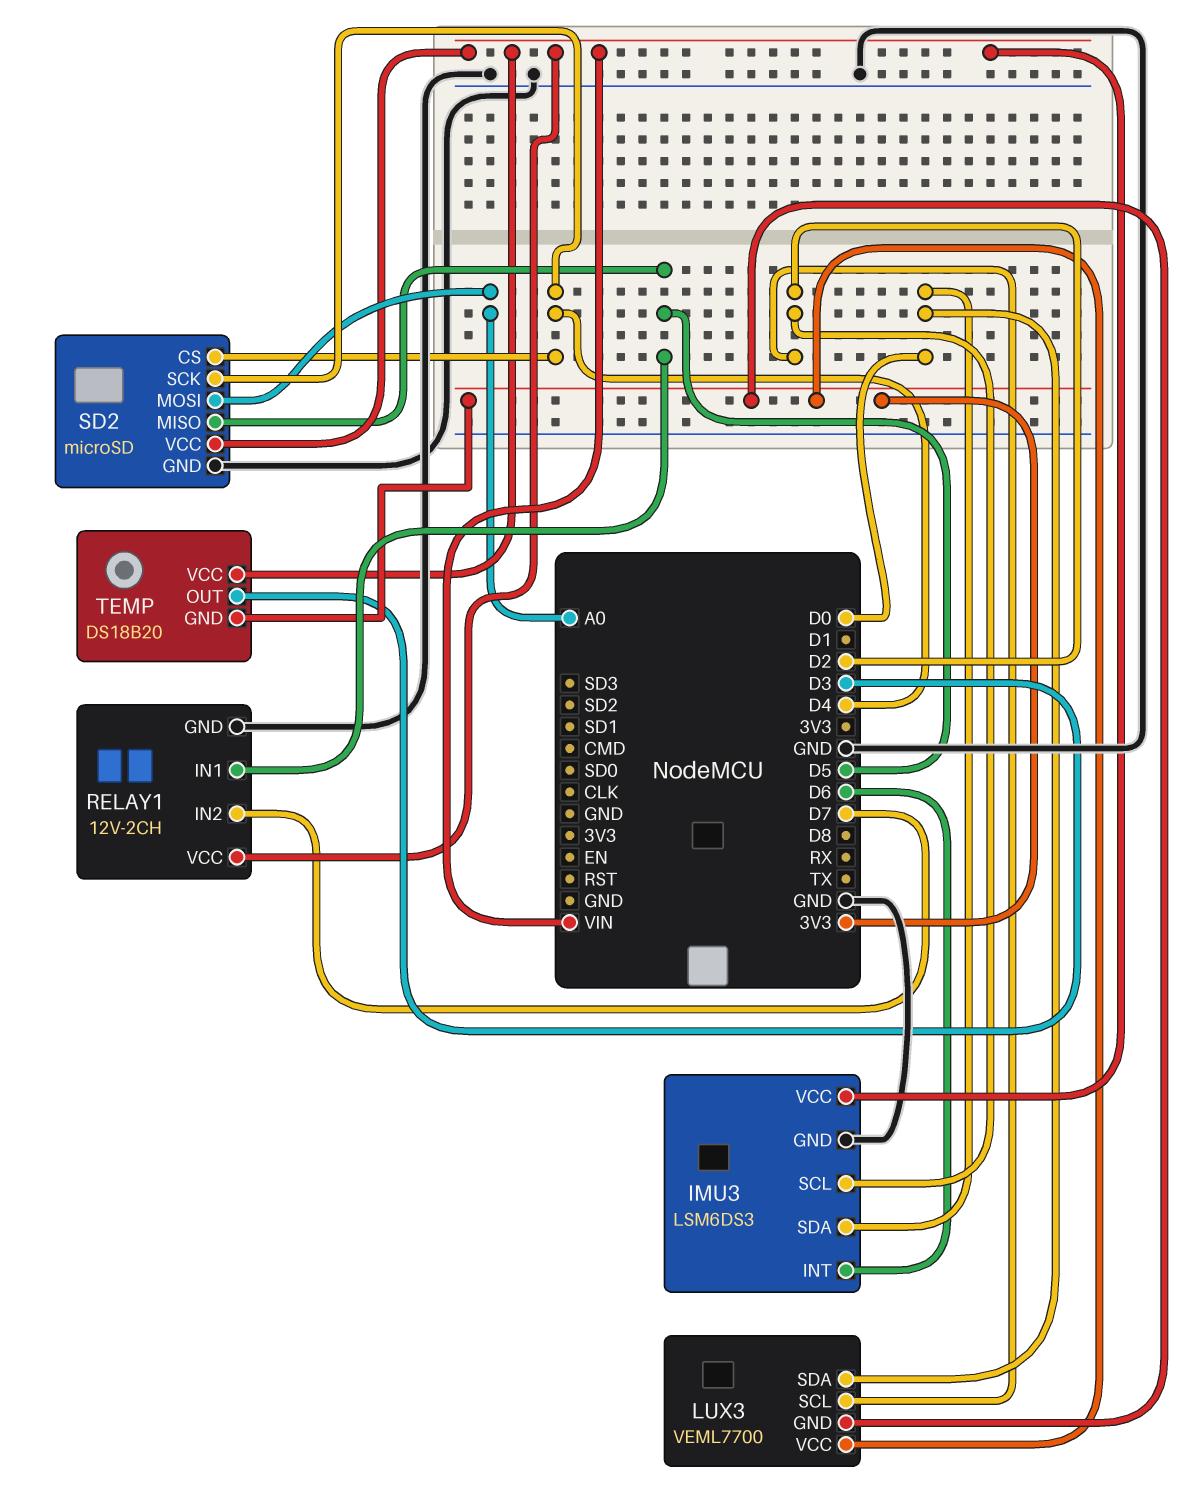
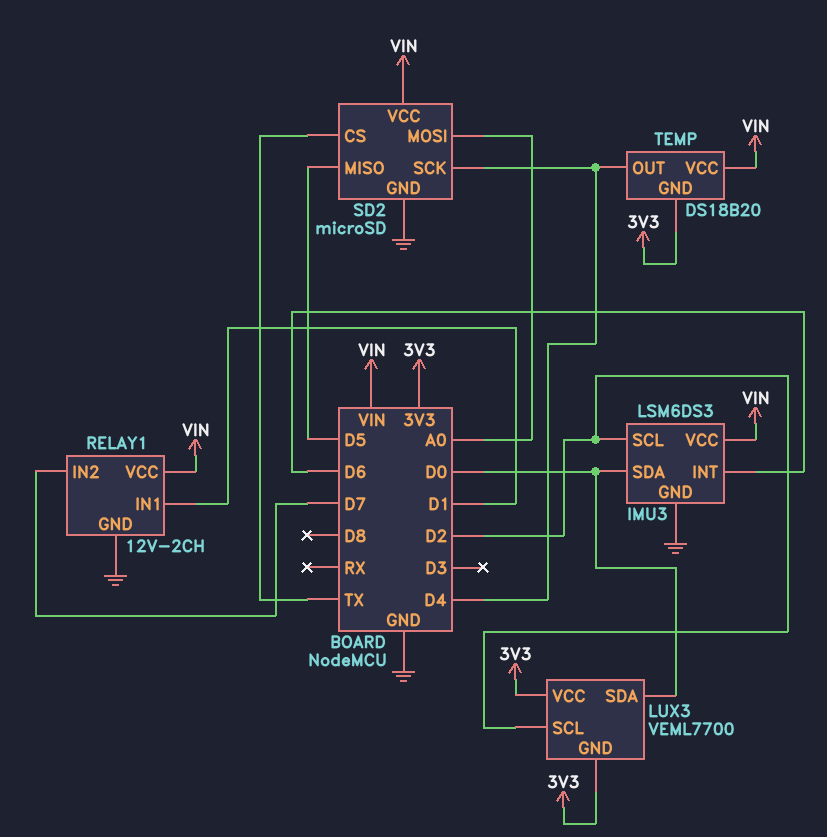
RELAY1 pin IN1: D5 -> D1
SD2 pin CS: D4 -> TX
TEMP pin OUT: D3 -> D4

